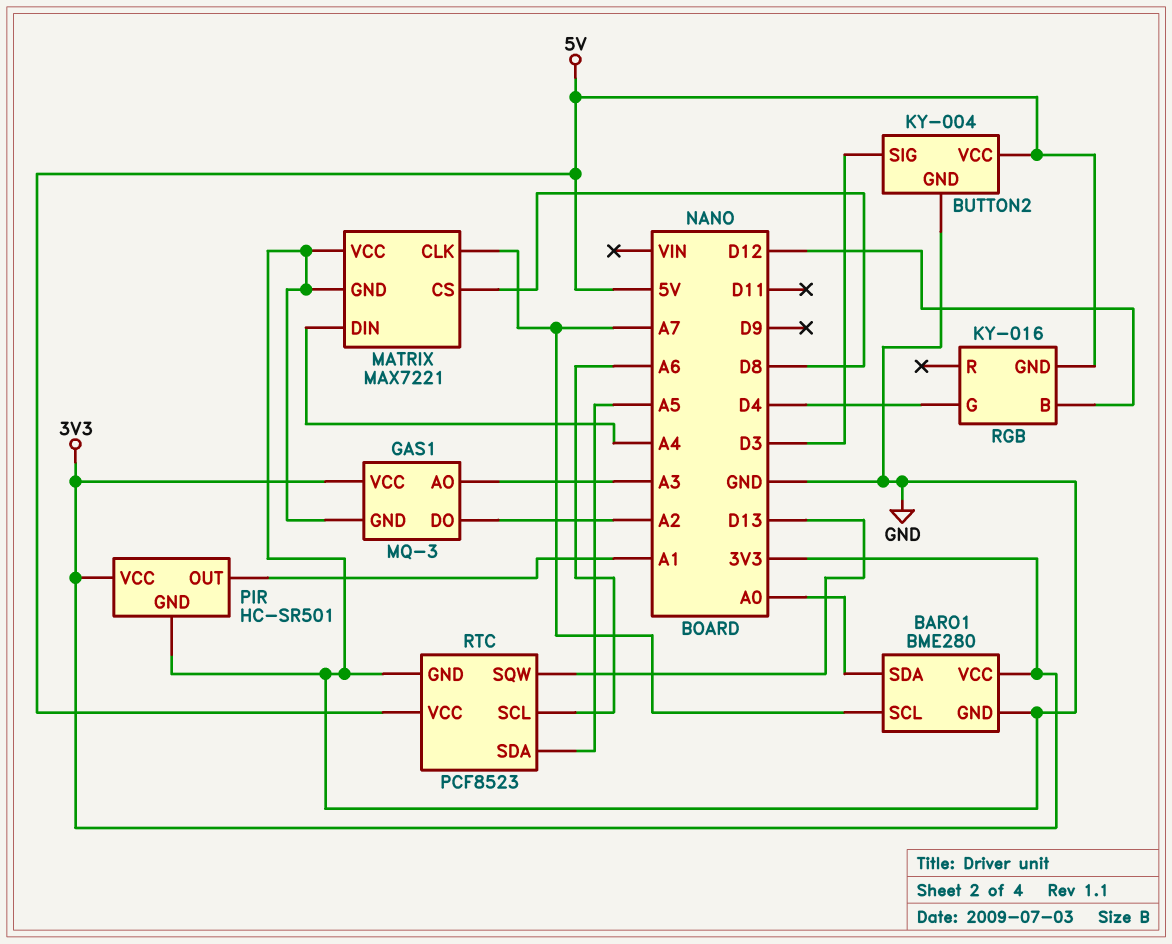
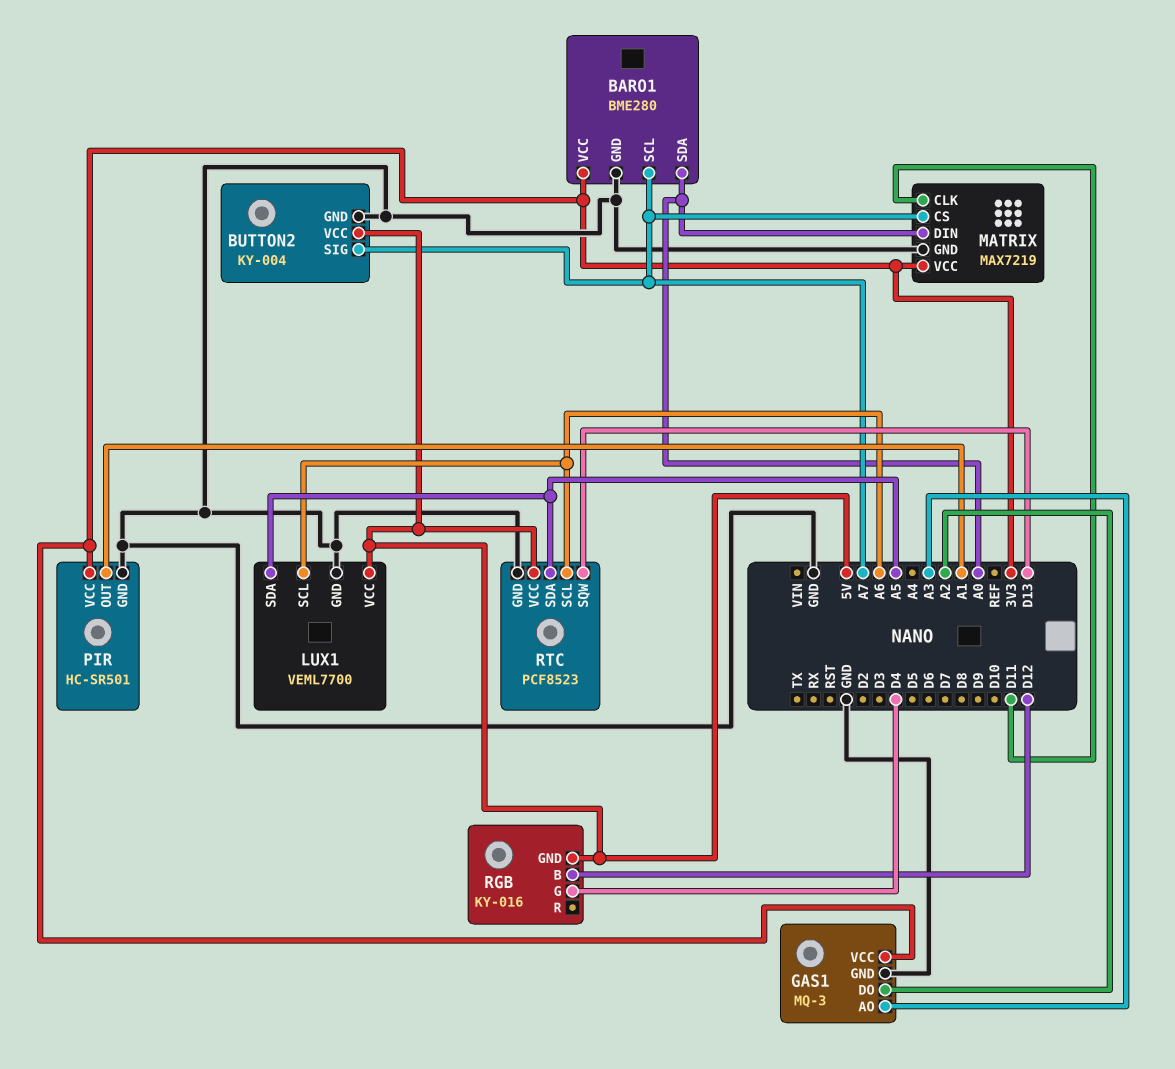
BUTTON2 pin SIG: D3 -> A7
LUX1: none -> VEML7700
LUX1 pin GND: none -> GND
LUX1 pin SCL: none -> A6
LUX1 pin SDA: none -> A5
LUX1 pin VCC: none -> 5V
MATRIX: MAX7221 -> MAX7219
MATRIX pin CLK: A7 -> D11
MATRIX pin CS: D8 -> A7
MATRIX pin DIN: A4 -> A0
MATRIX pin VCC: GND -> 3V3

